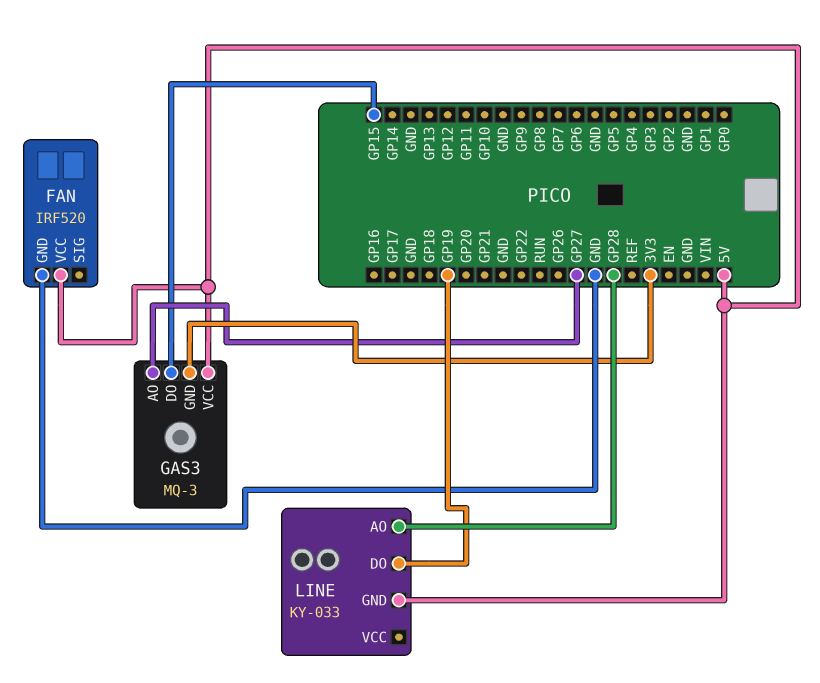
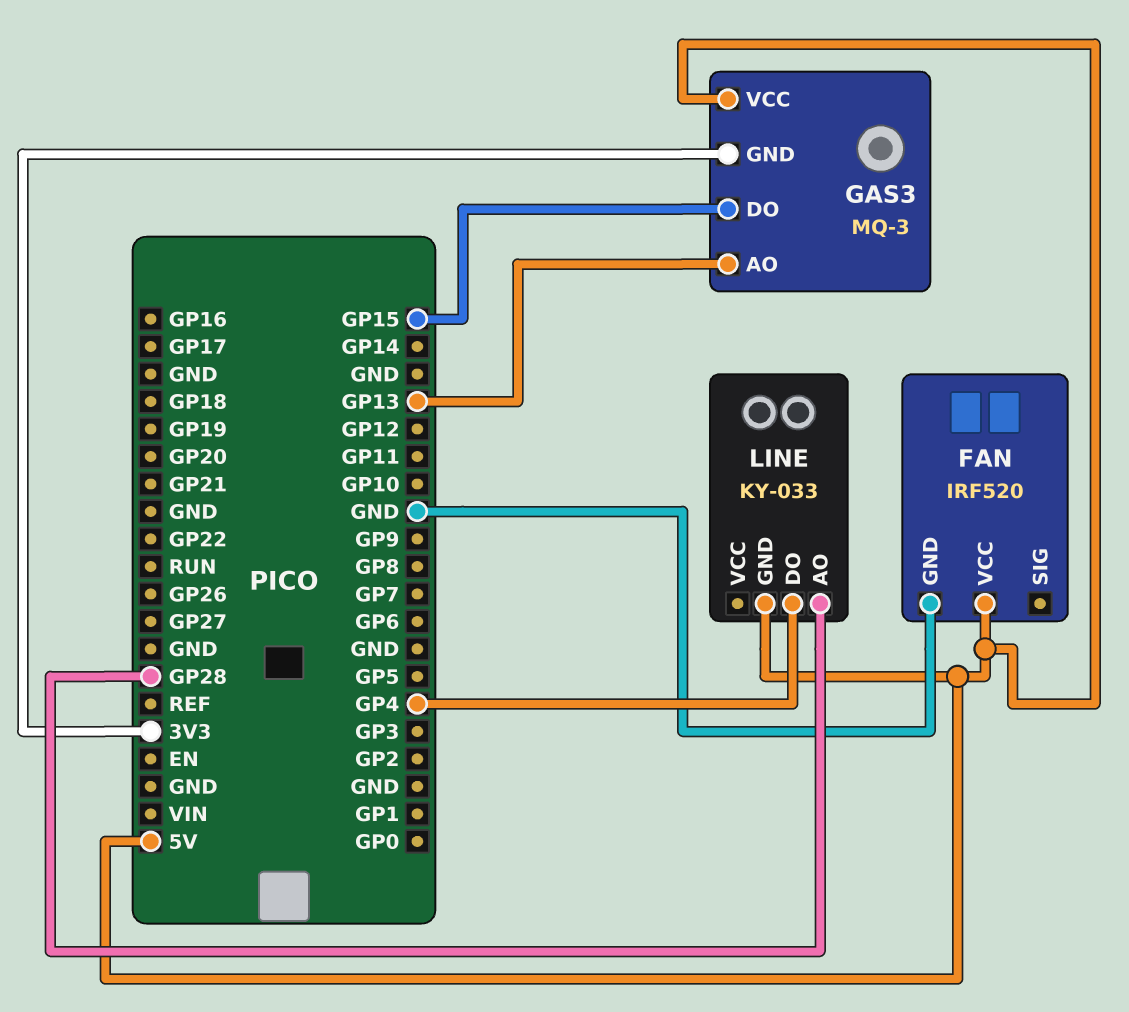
GAS3 pin AO: GP27 -> GP13
LINE pin DO: GP19 -> GP4

